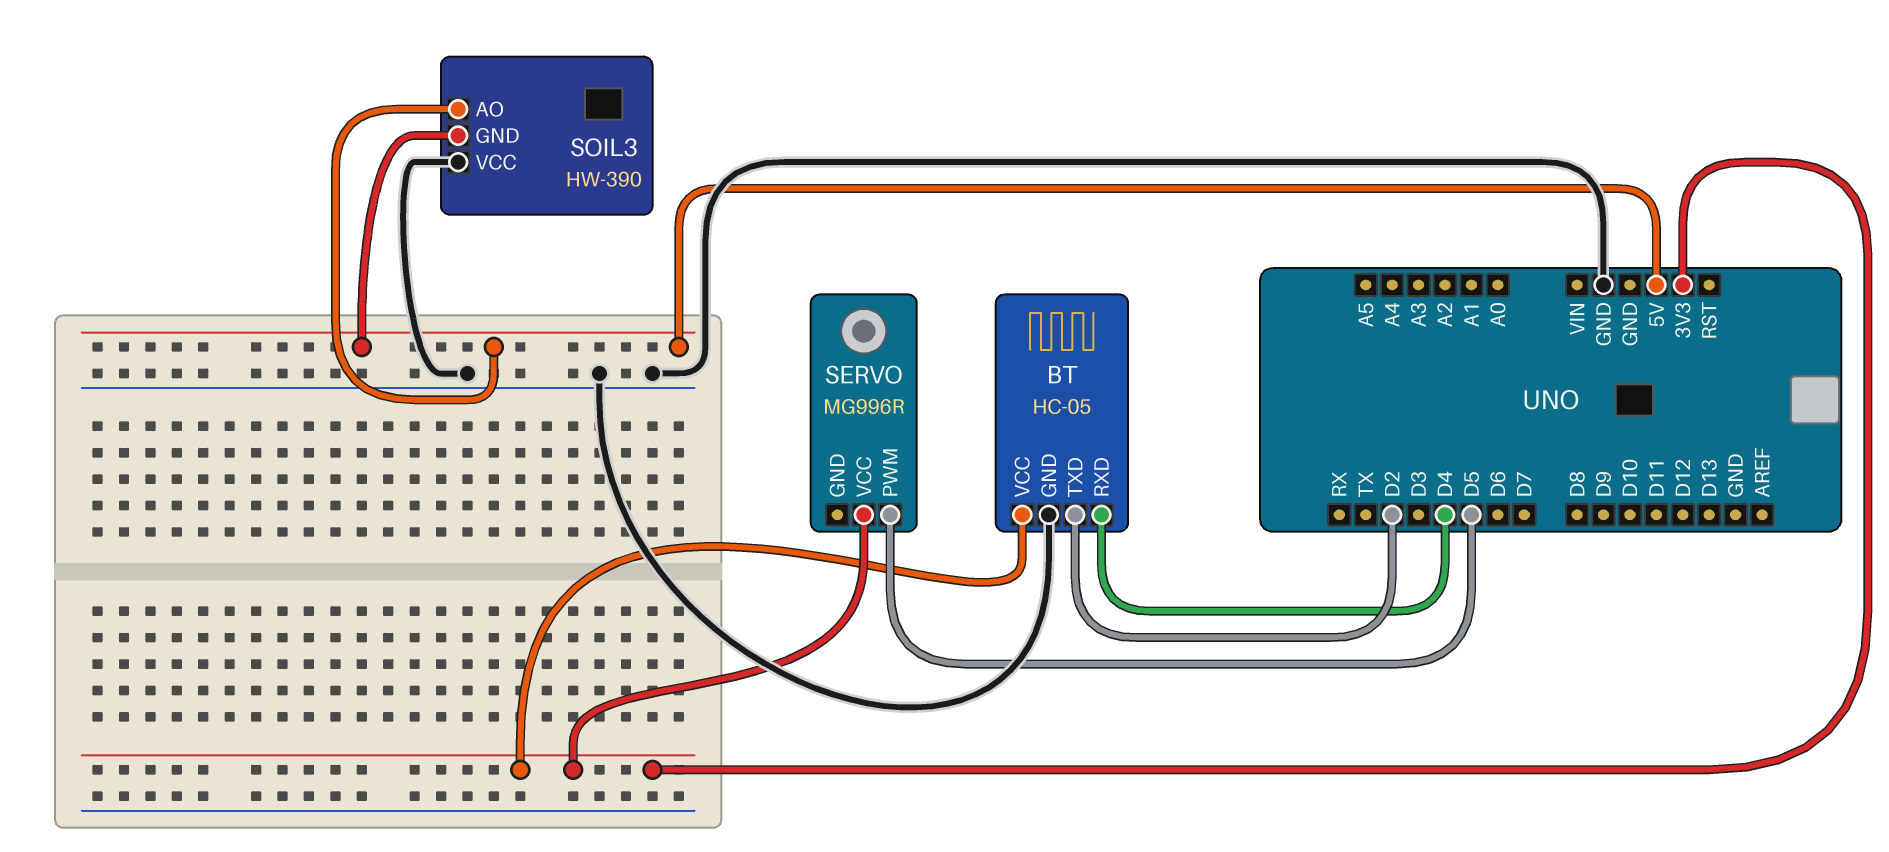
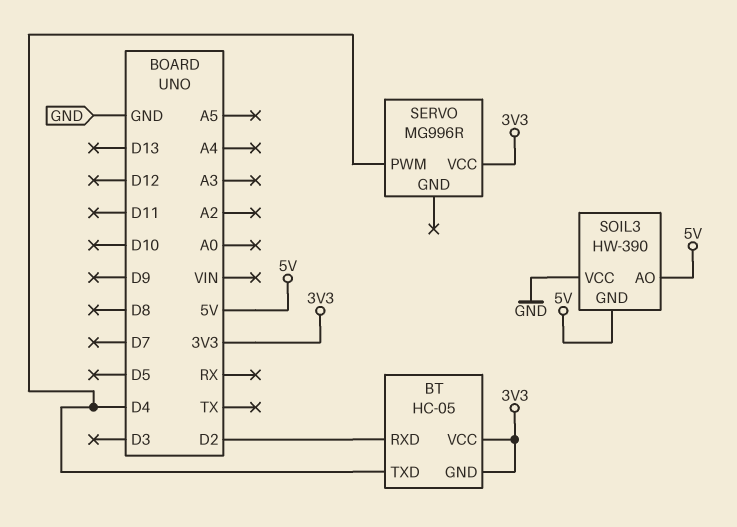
BT pin GND: GND -> 3V3
BT pin RXD: D4 -> D2
BT pin TXD: D2 -> D4
SERVO pin PWM: D5 -> D4

